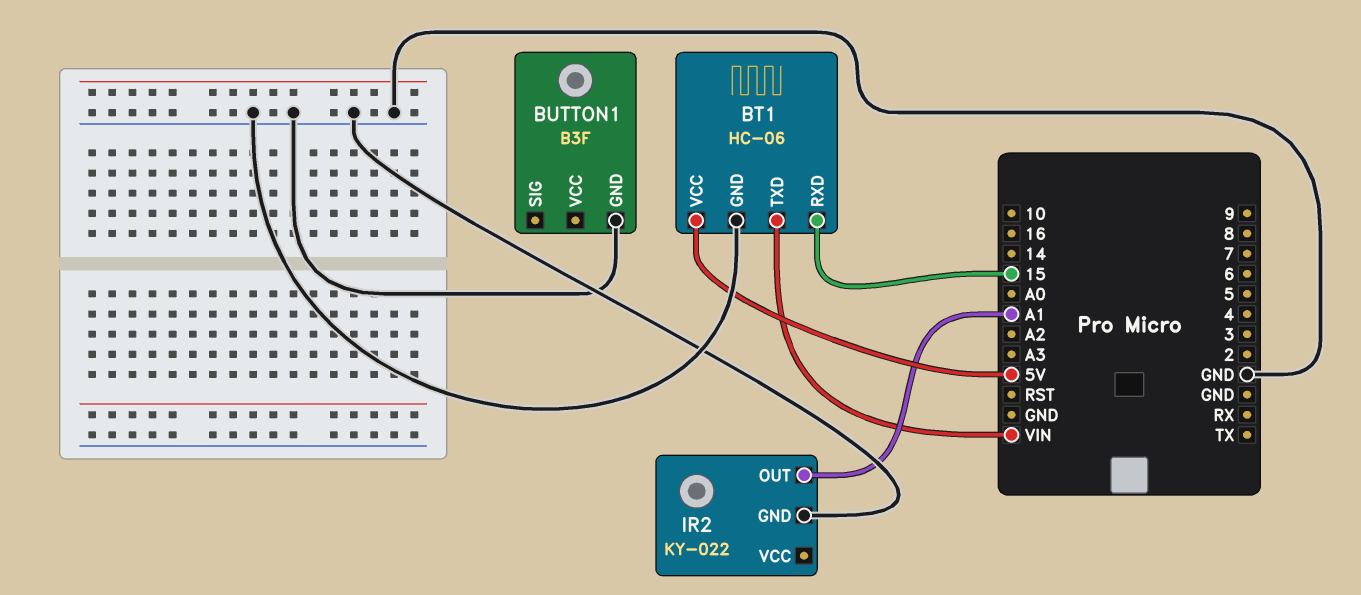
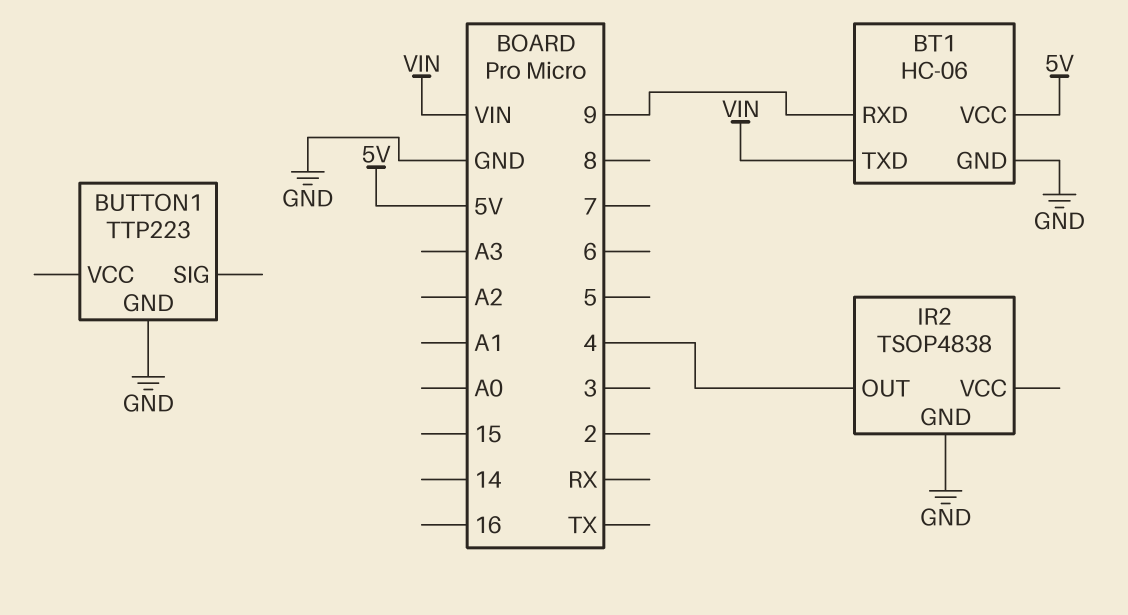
BT1 pin RXD: 15 -> 9
BUTTON1: B3F -> TTP223
IR2: KY-022 -> TSOP4838
IR2 pin OUT: A1 -> 4

